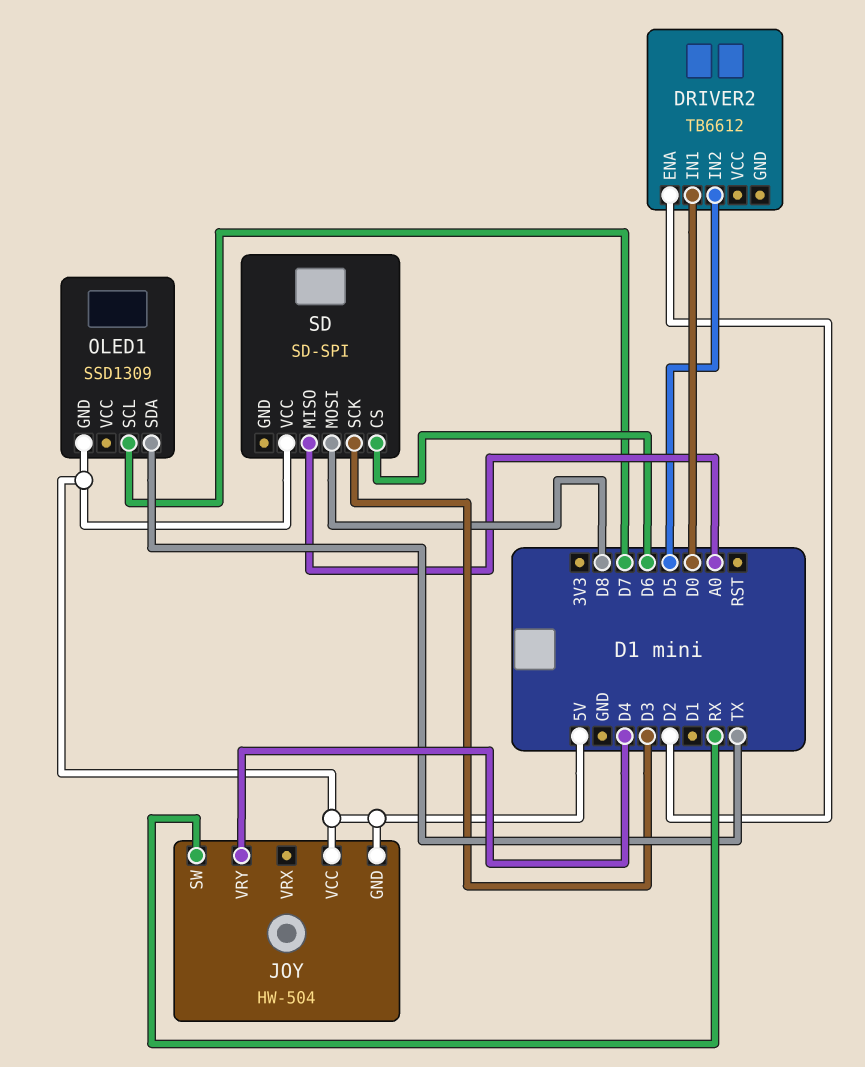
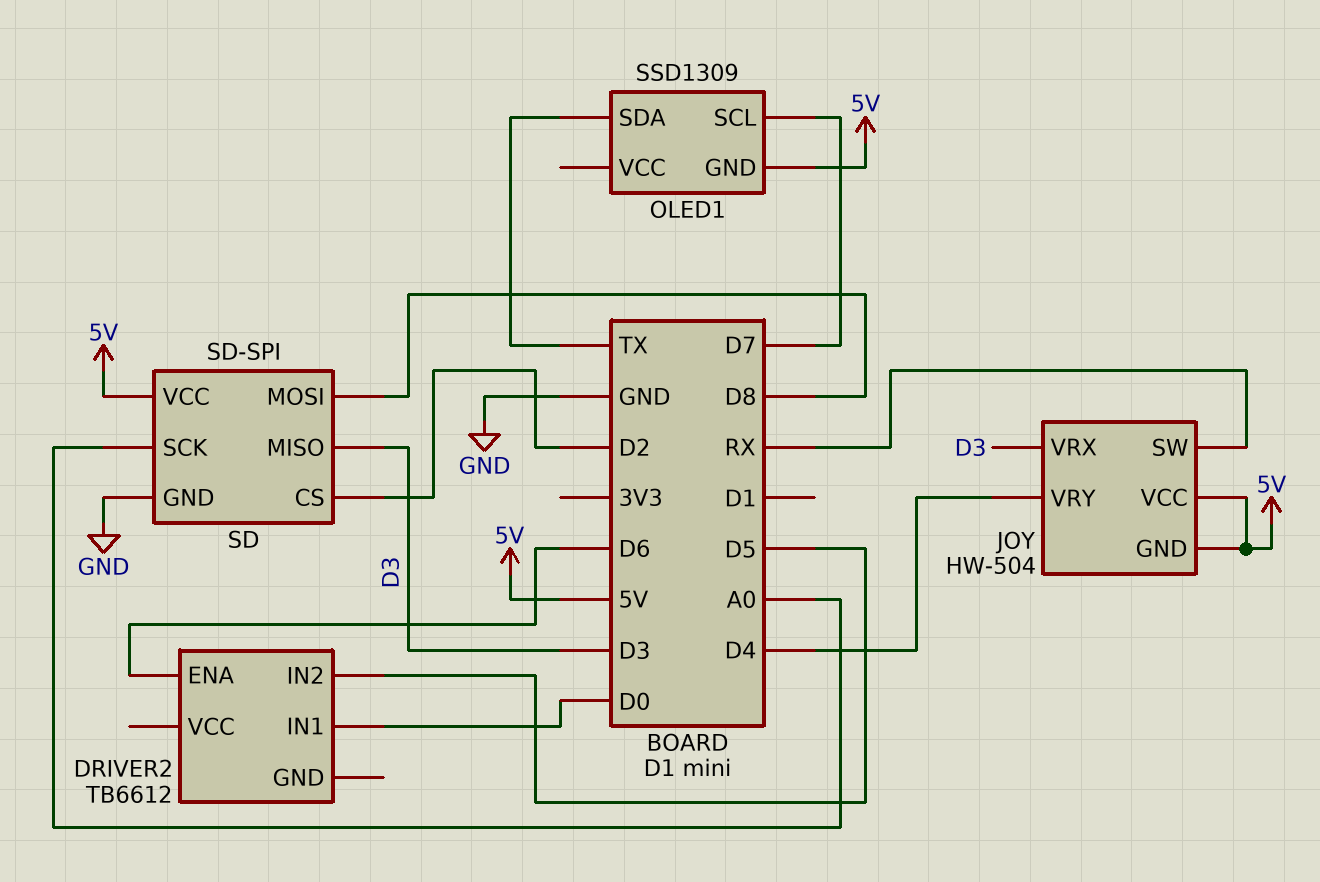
DRIVER2 pin ENA: D2 -> D6
JOY pin VRX: none -> D3
SD pin CS: D6 -> D2
SD pin GND: none -> GND
SD pin MISO: A0 -> D3
SD pin SCK: D3 -> A0

